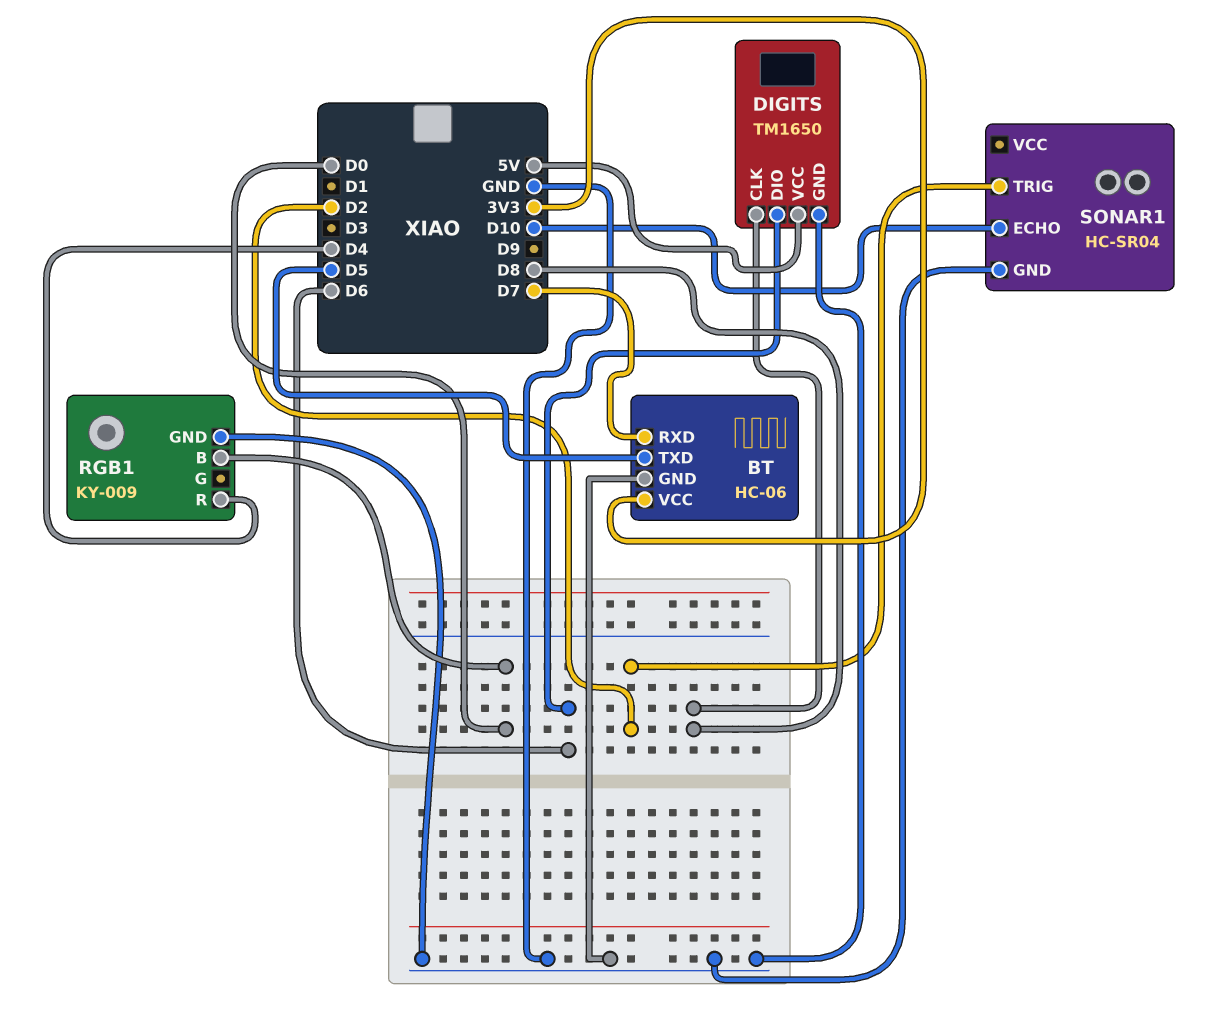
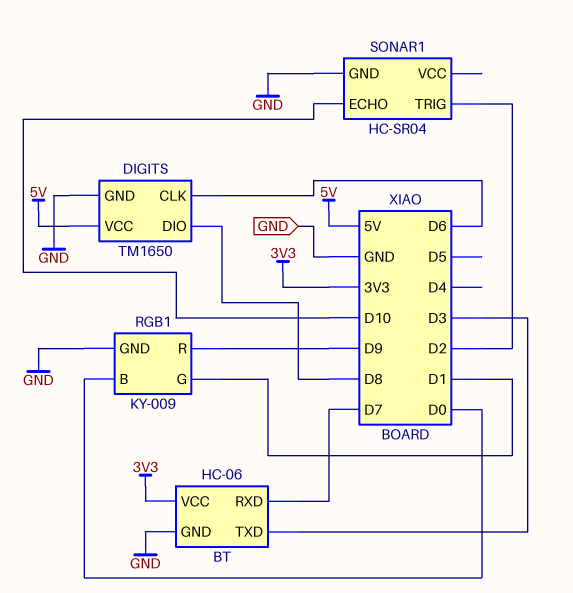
BT pin TXD: D5 -> D3
DIGITS pin CLK: D8 -> D6
DIGITS pin DIO: D6 -> D8
RGB1 pin G: none -> D1
RGB1 pin R: D4 -> D9

